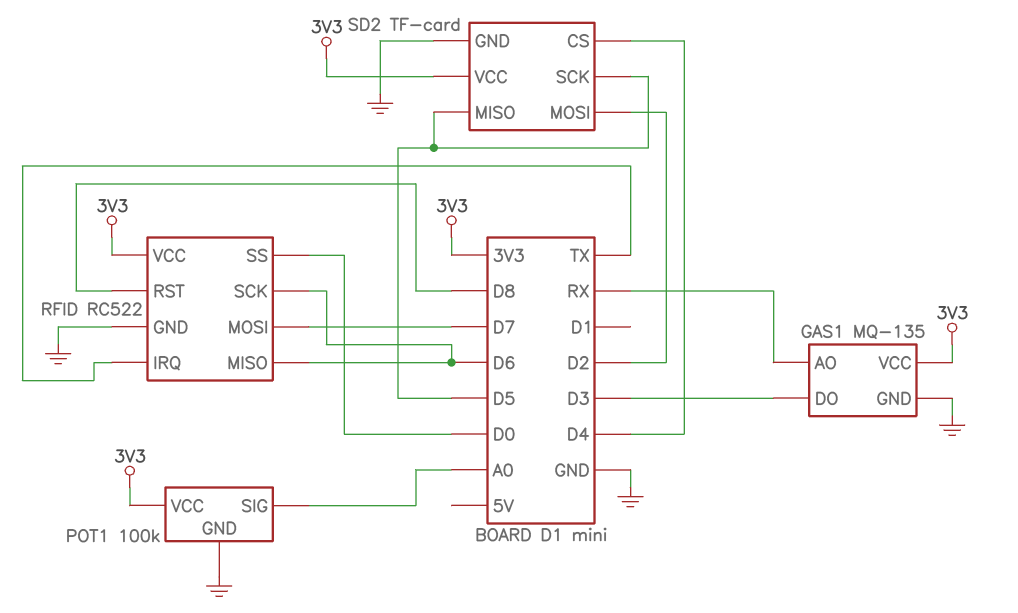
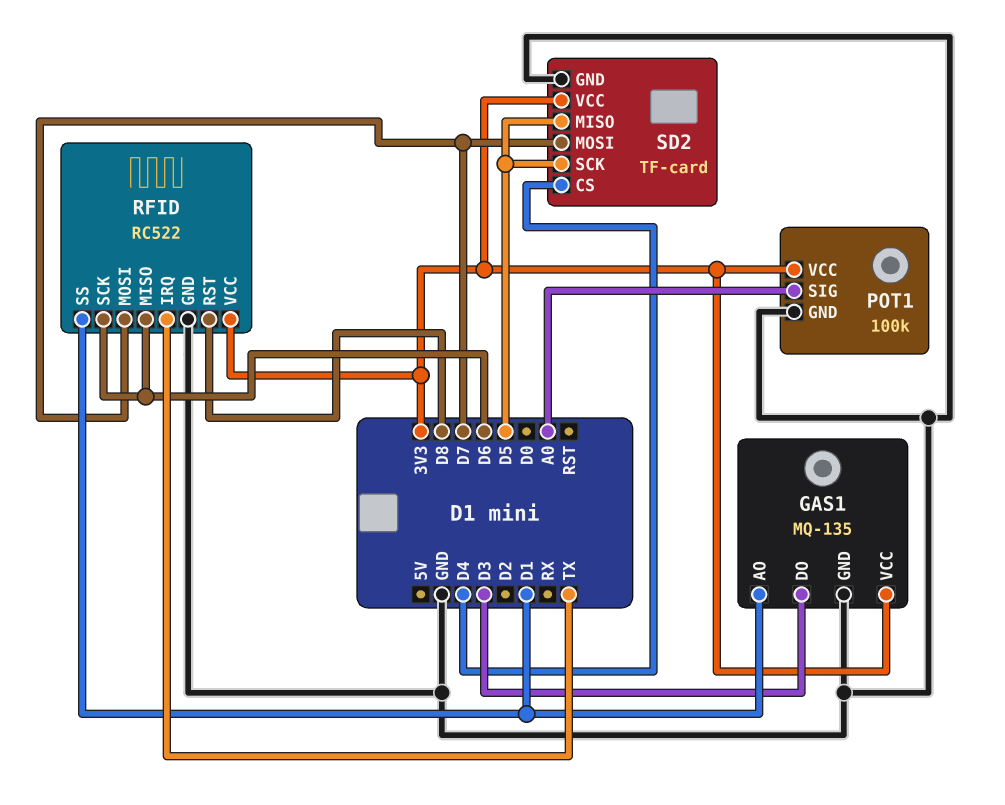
GAS1 pin AO: RX -> D1
RFID pin SS: D0 -> D1
SD2 pin MOSI: D2 -> D7

